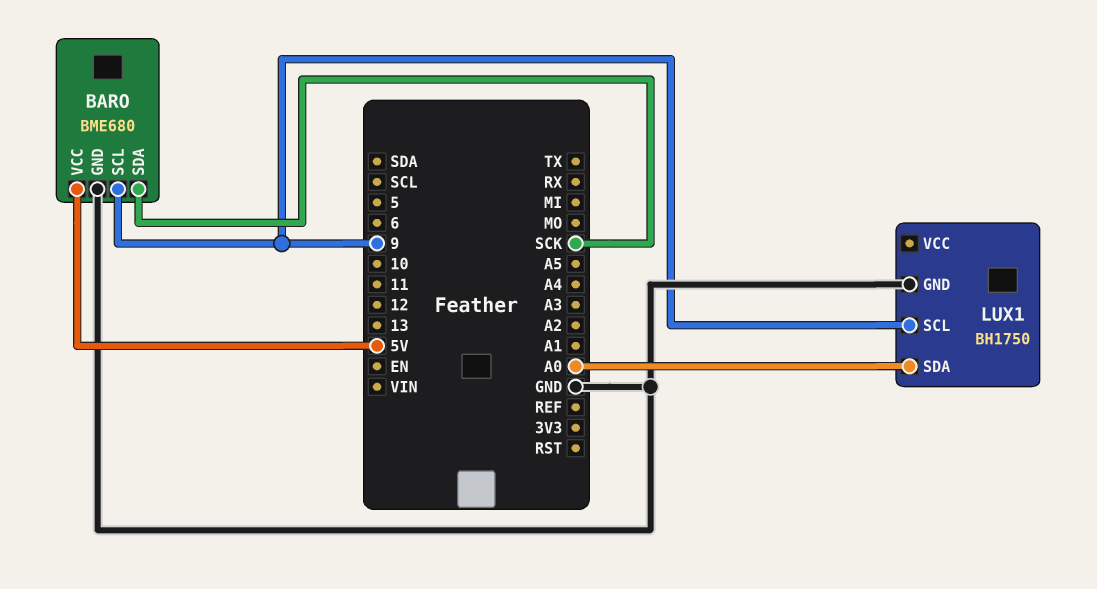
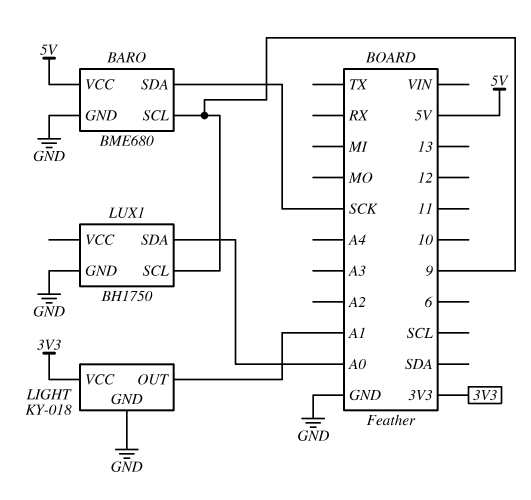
LIGHT: none -> KY-018
LIGHT pin GND: none -> GND
LIGHT pin OUT: none -> A1
LIGHT pin VCC: none -> 3V3

